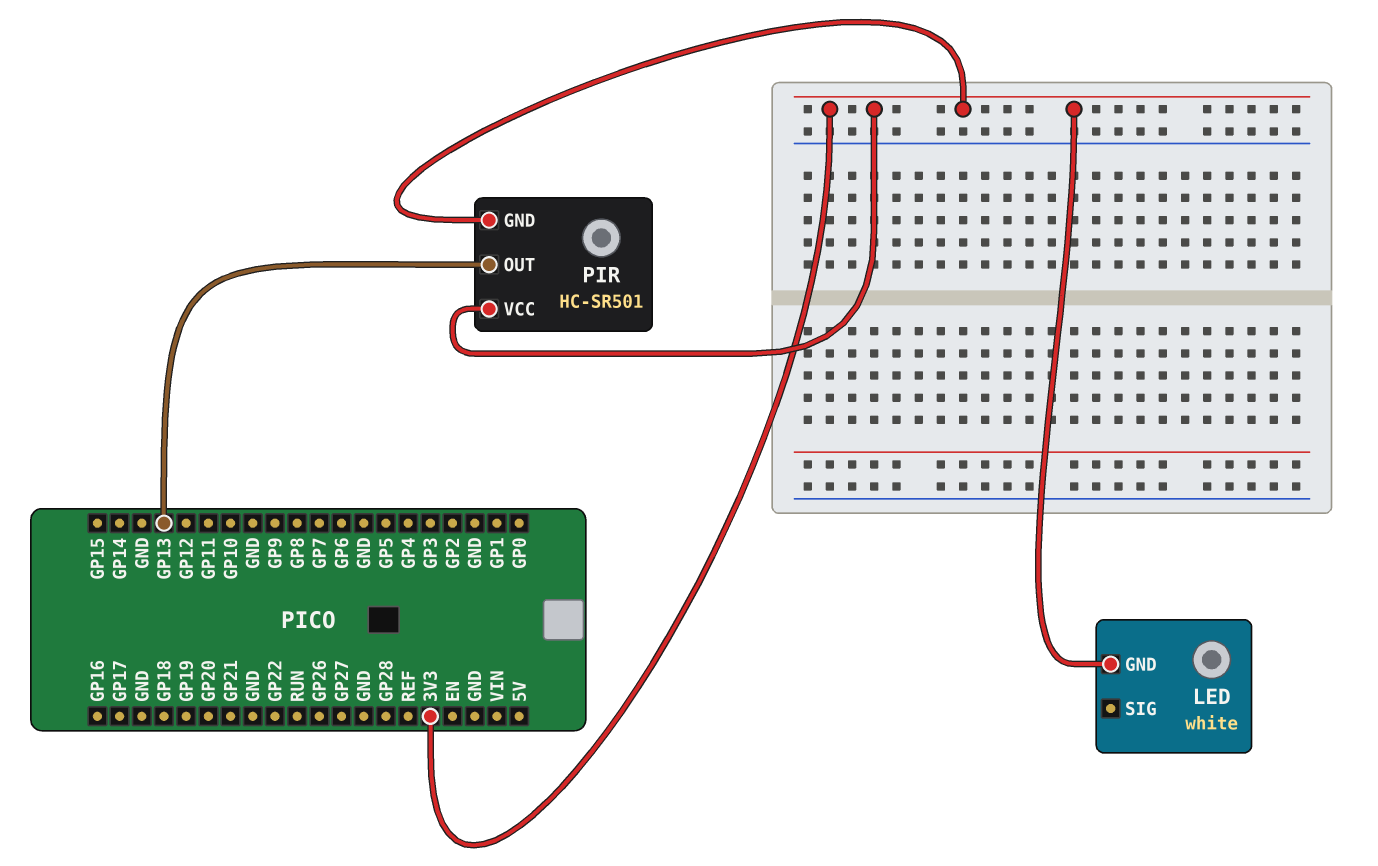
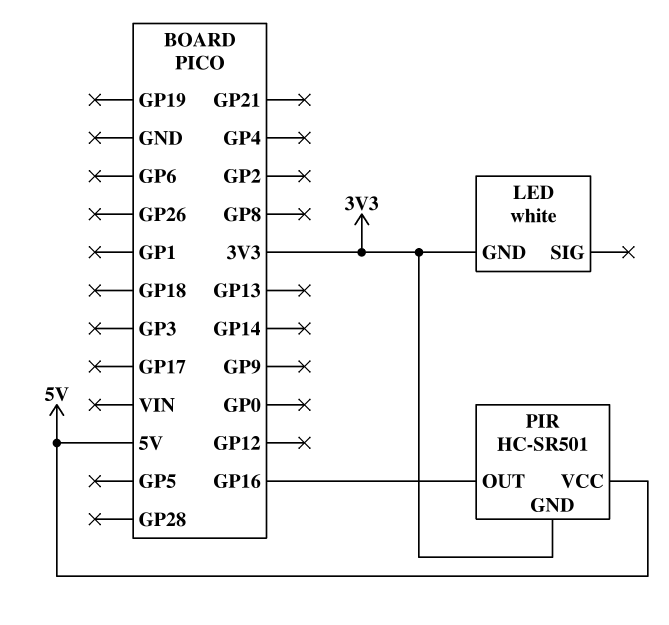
PIR pin OUT: GP13 -> GP16
PIR pin VCC: 3V3 -> 5V

